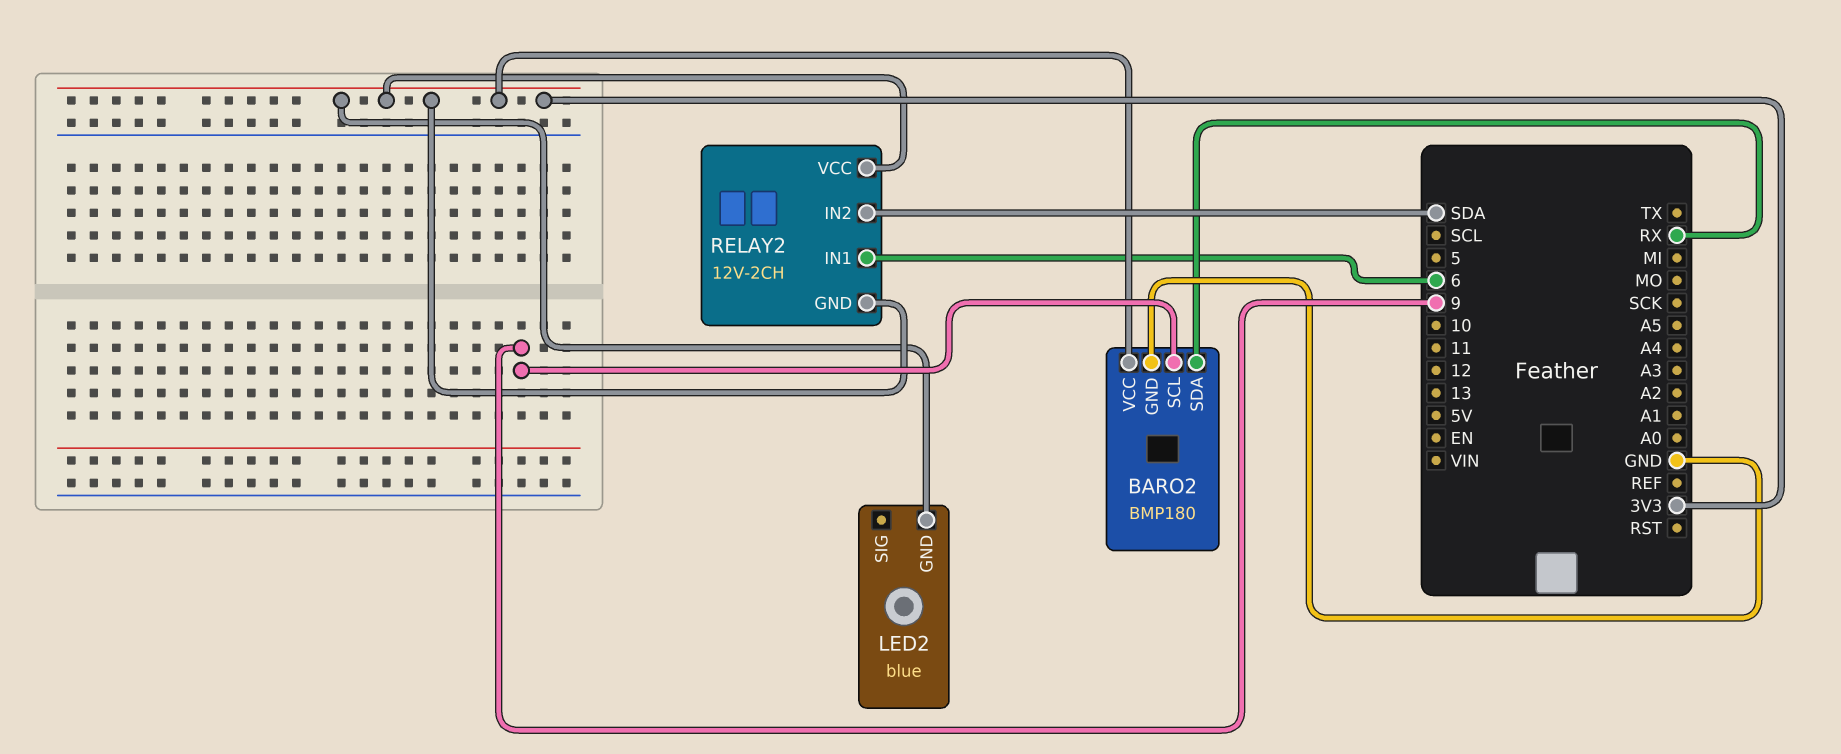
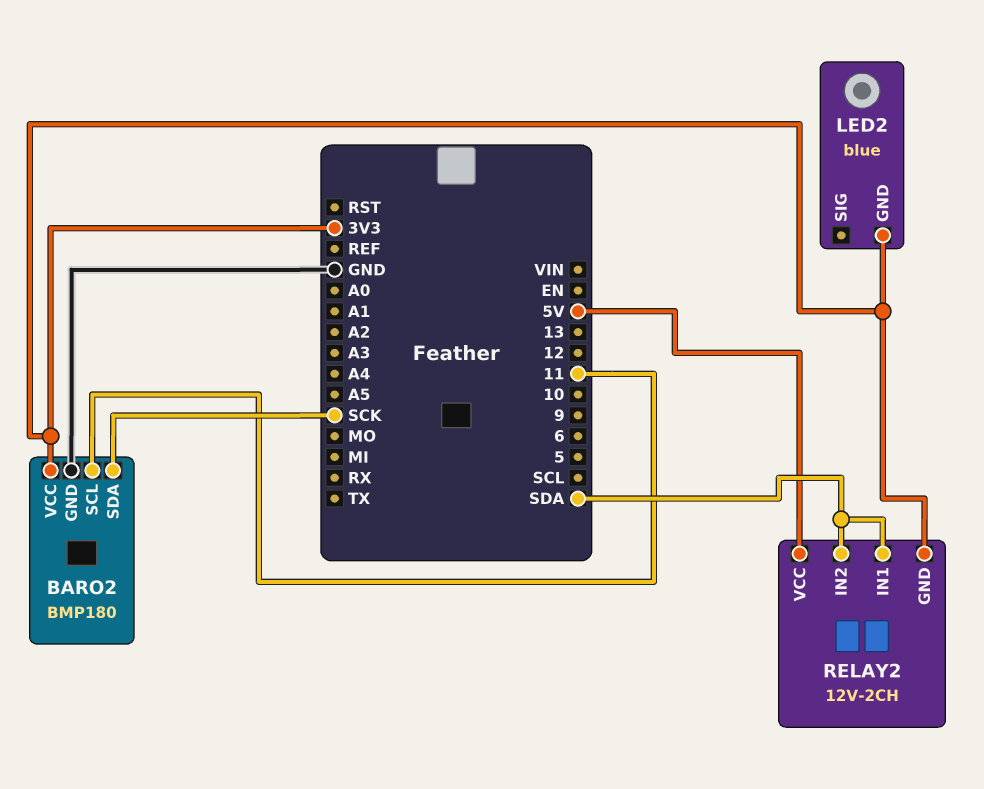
BARO2 pin SCL: 9 -> 11
BARO2 pin SDA: RX -> SCK
RELAY2 pin IN1: 6 -> SDA
RELAY2 pin VCC: 3V3 -> 5V

